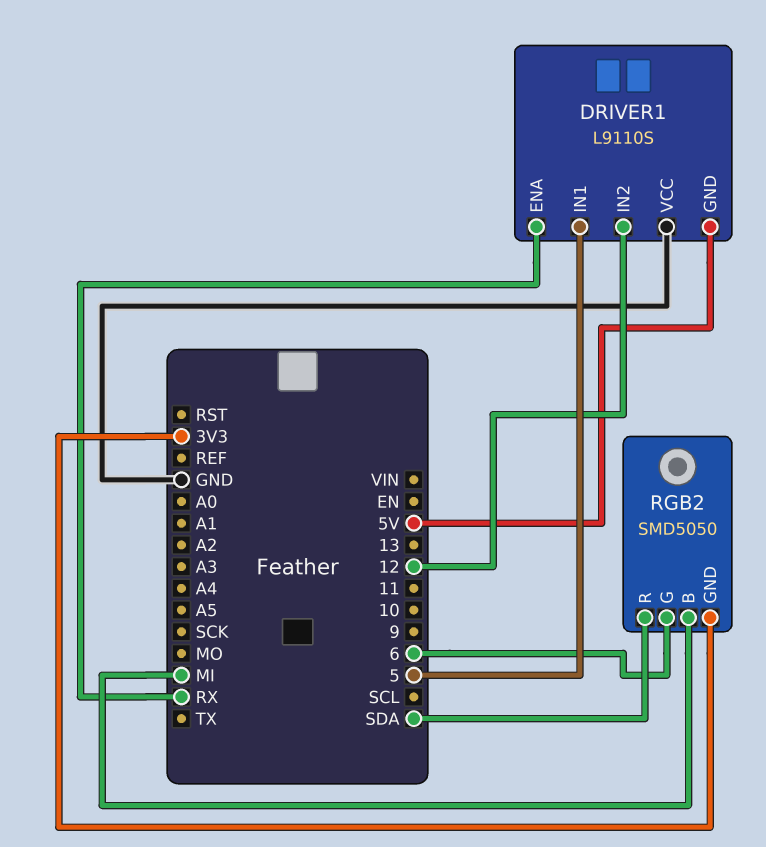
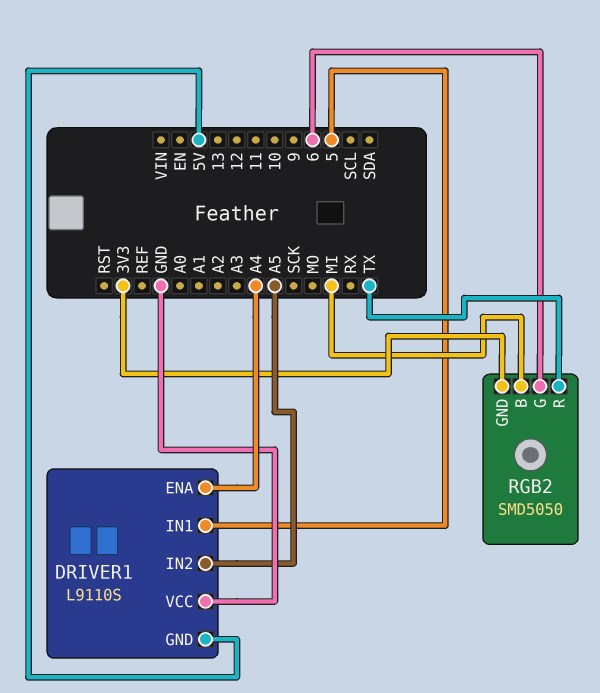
DRIVER1 pin ENA: RX -> A4
DRIVER1 pin IN2: 12 -> A5
RGB2 pin R: SDA -> TX

